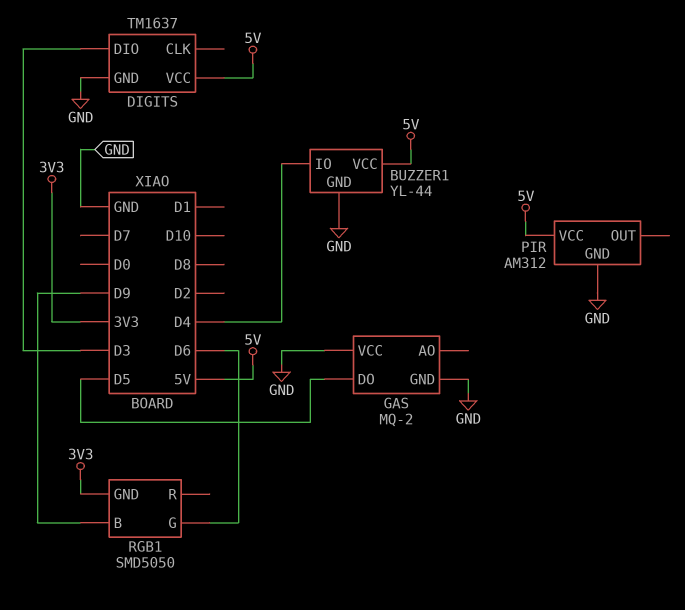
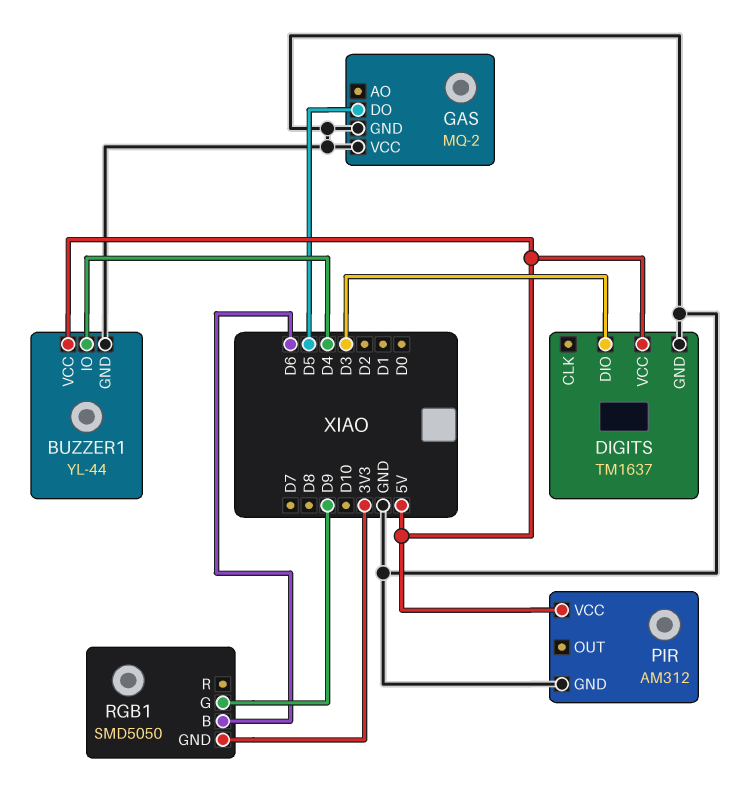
RGB1 pin B: D9 -> D6
RGB1 pin G: D6 -> D9

